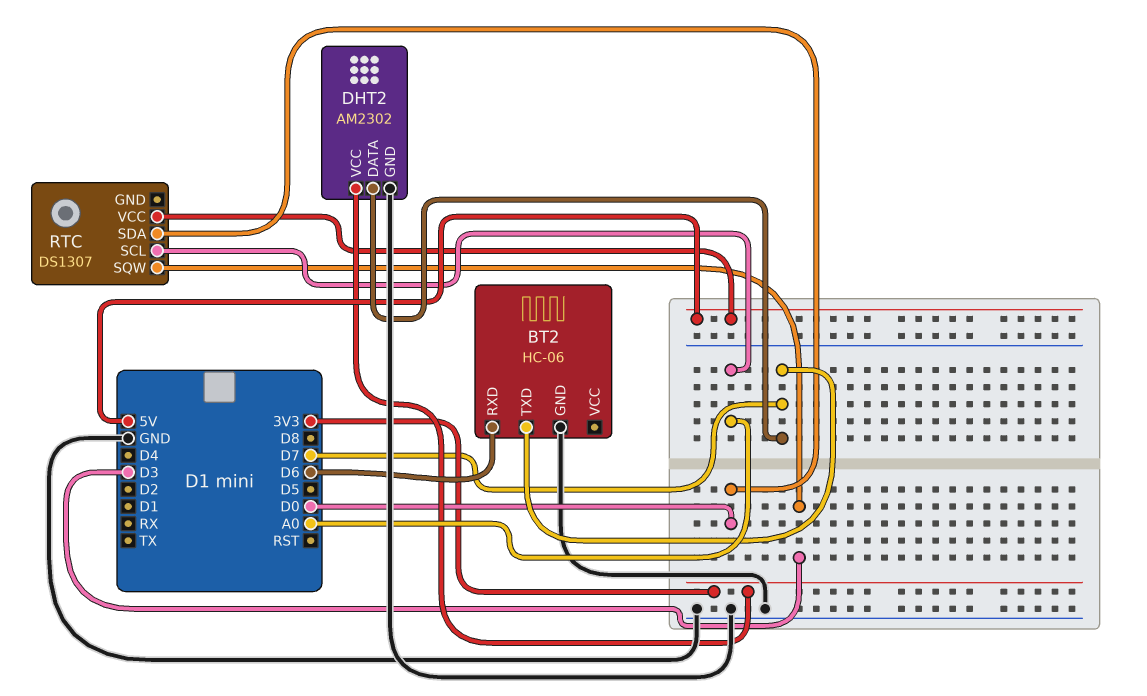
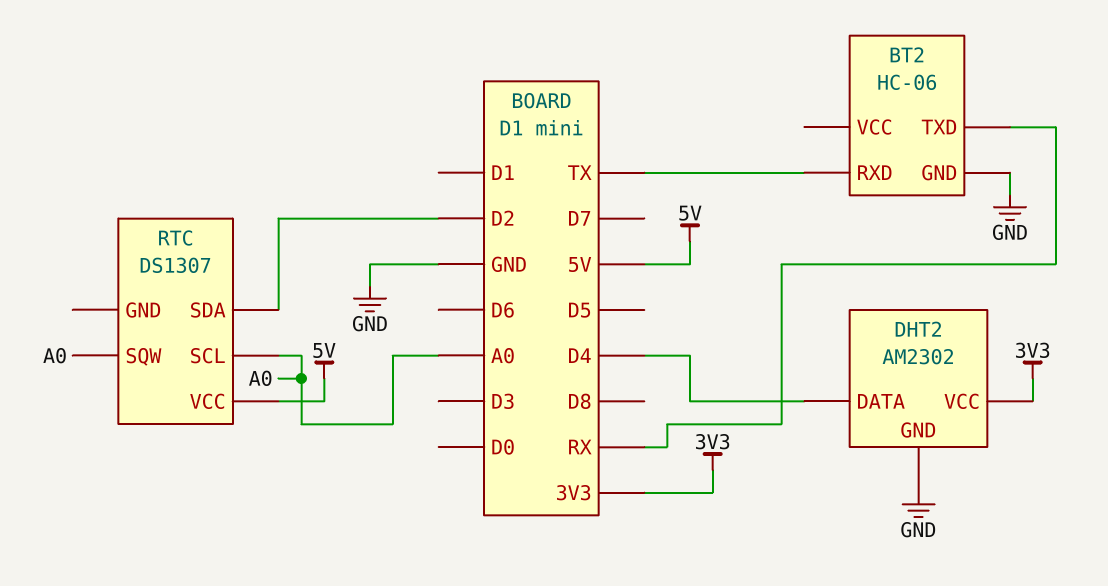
BT2 pin RXD: D6 -> TX
BT2 pin TXD: D7 -> RX
DHT2 pin DATA: D7 -> D4
RTC pin SDA: D0 -> D2
RTC pin SQW: D3 -> A0

